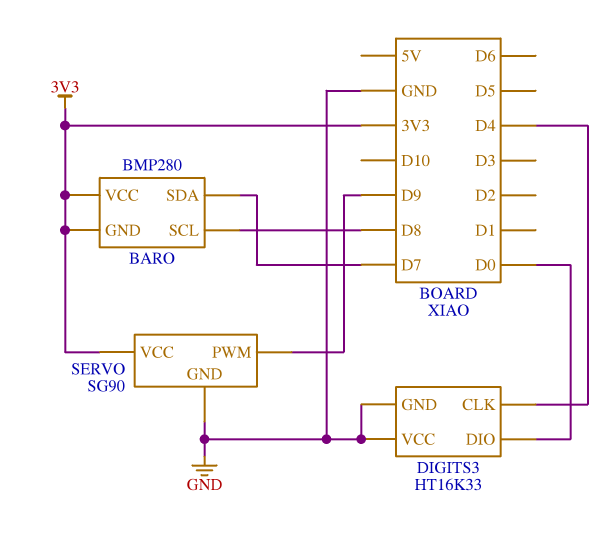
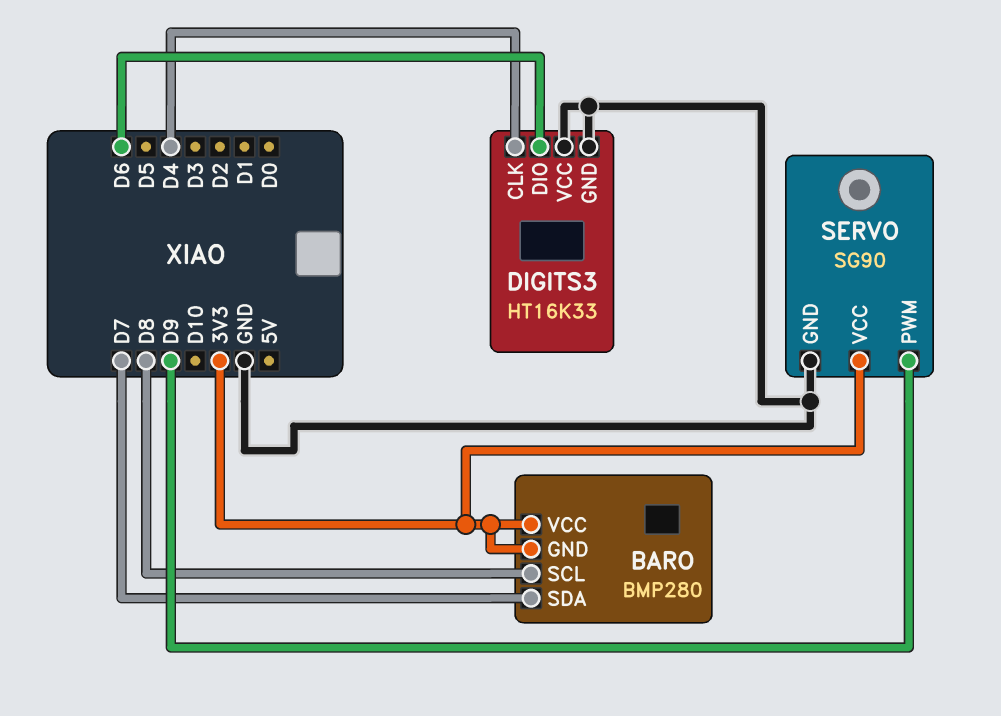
DIGITS3 pin DIO: D0 -> D6

